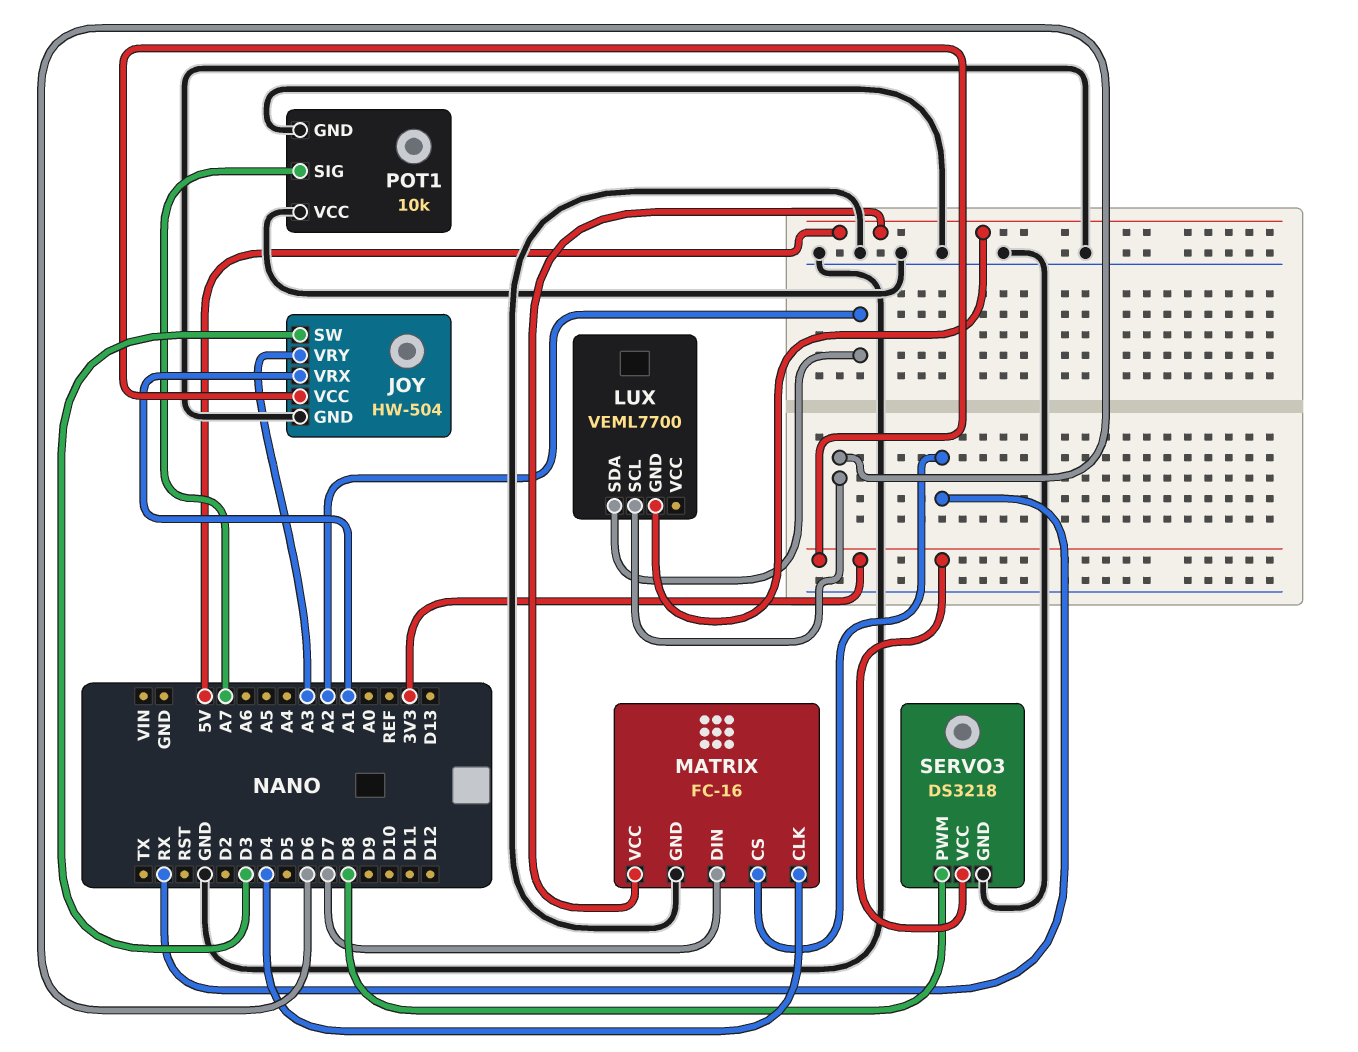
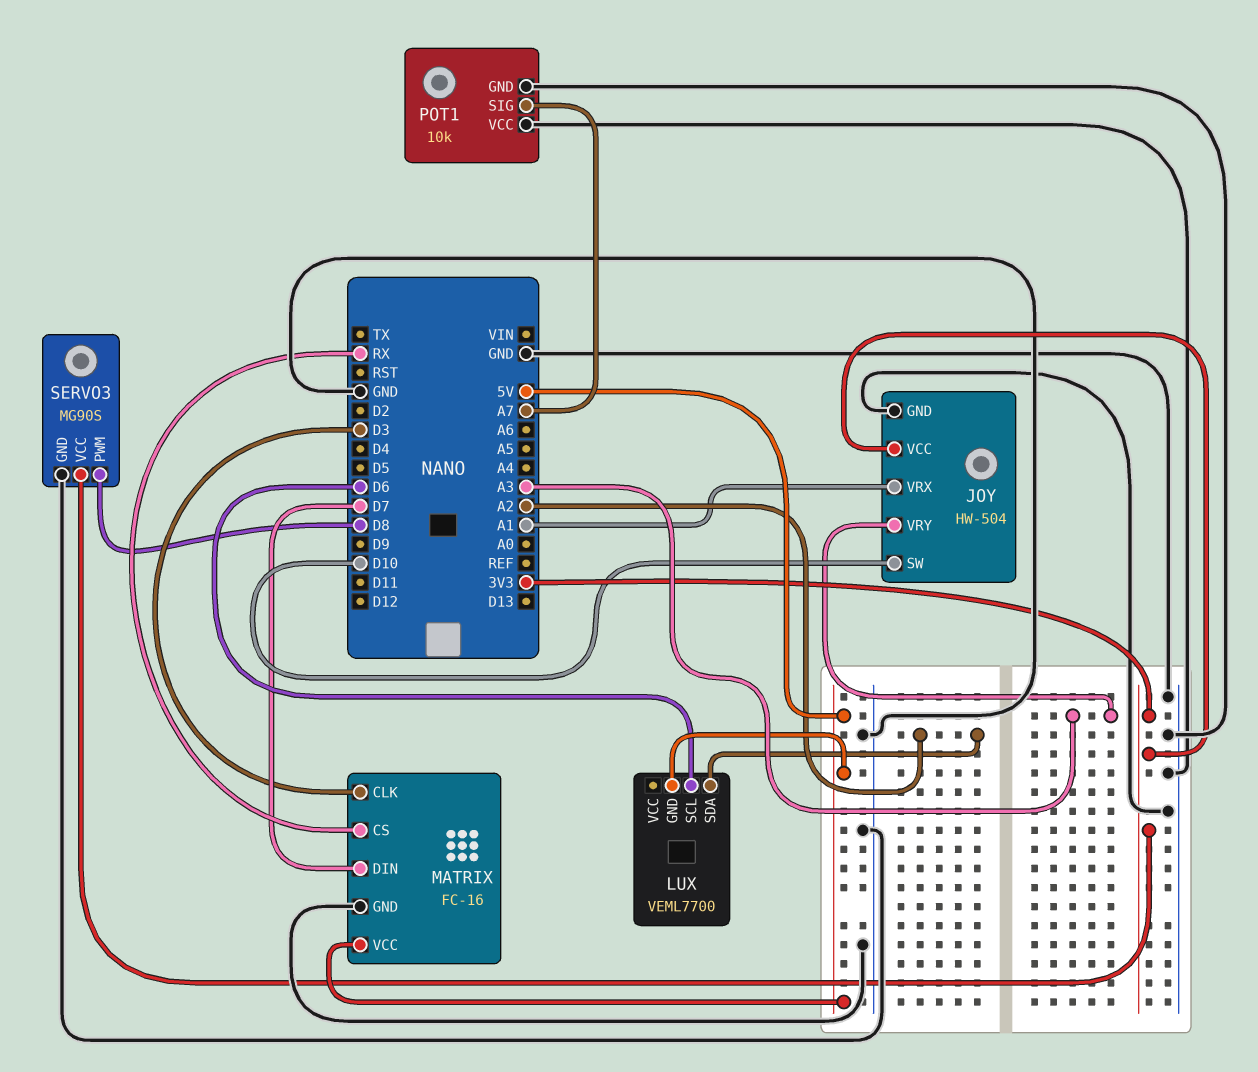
JOY pin SW: D3 -> D10
MATRIX pin CLK: D4 -> D3
SERVO3: DS3218 -> MG90S

